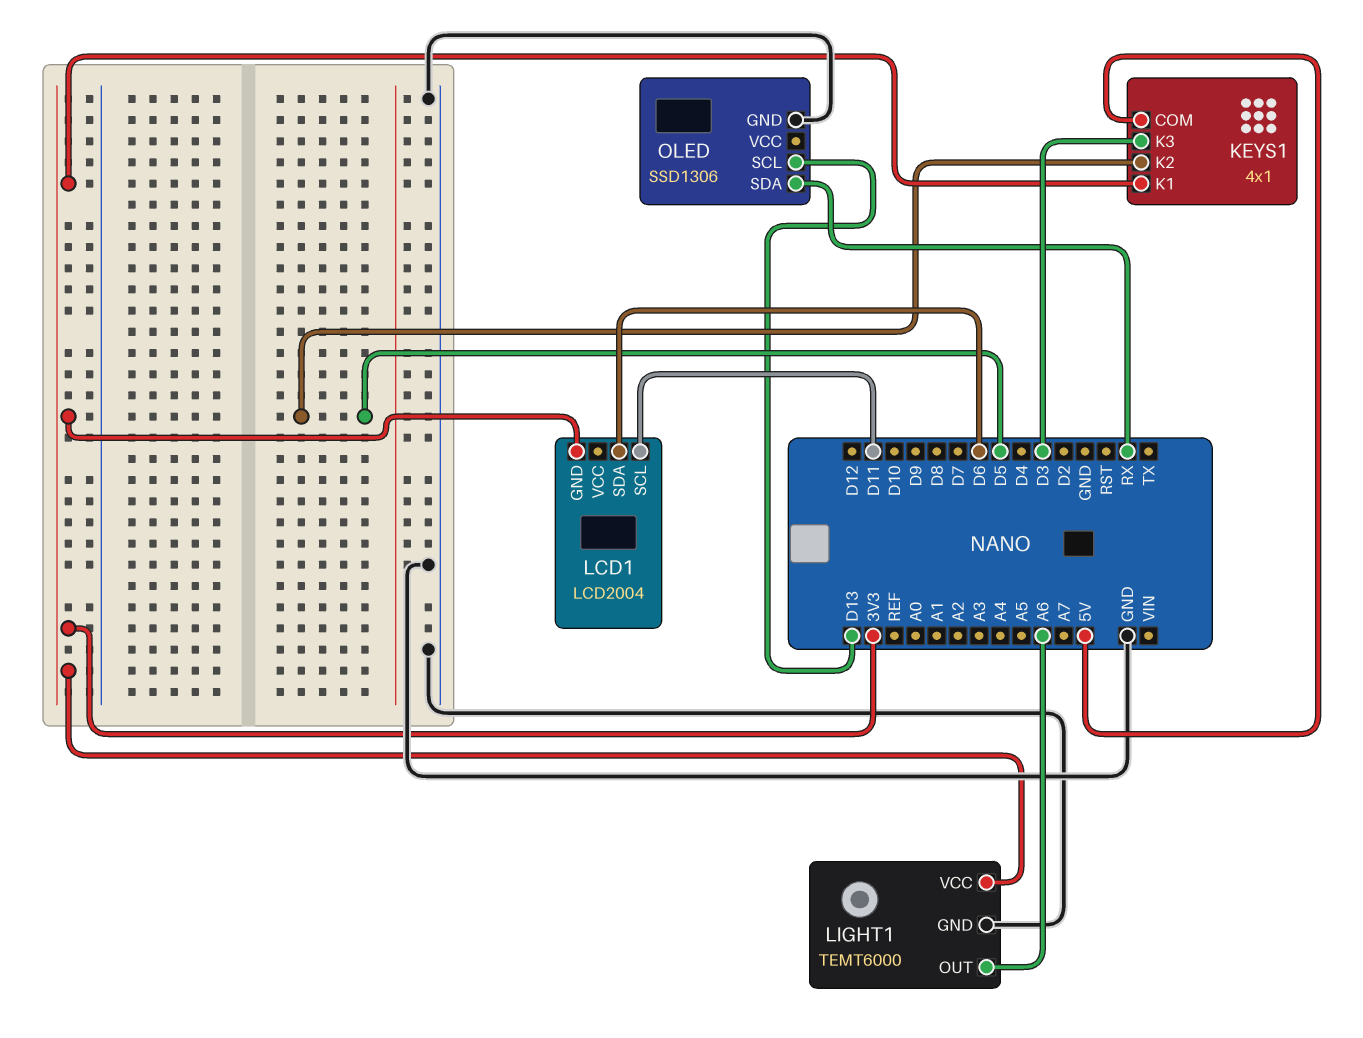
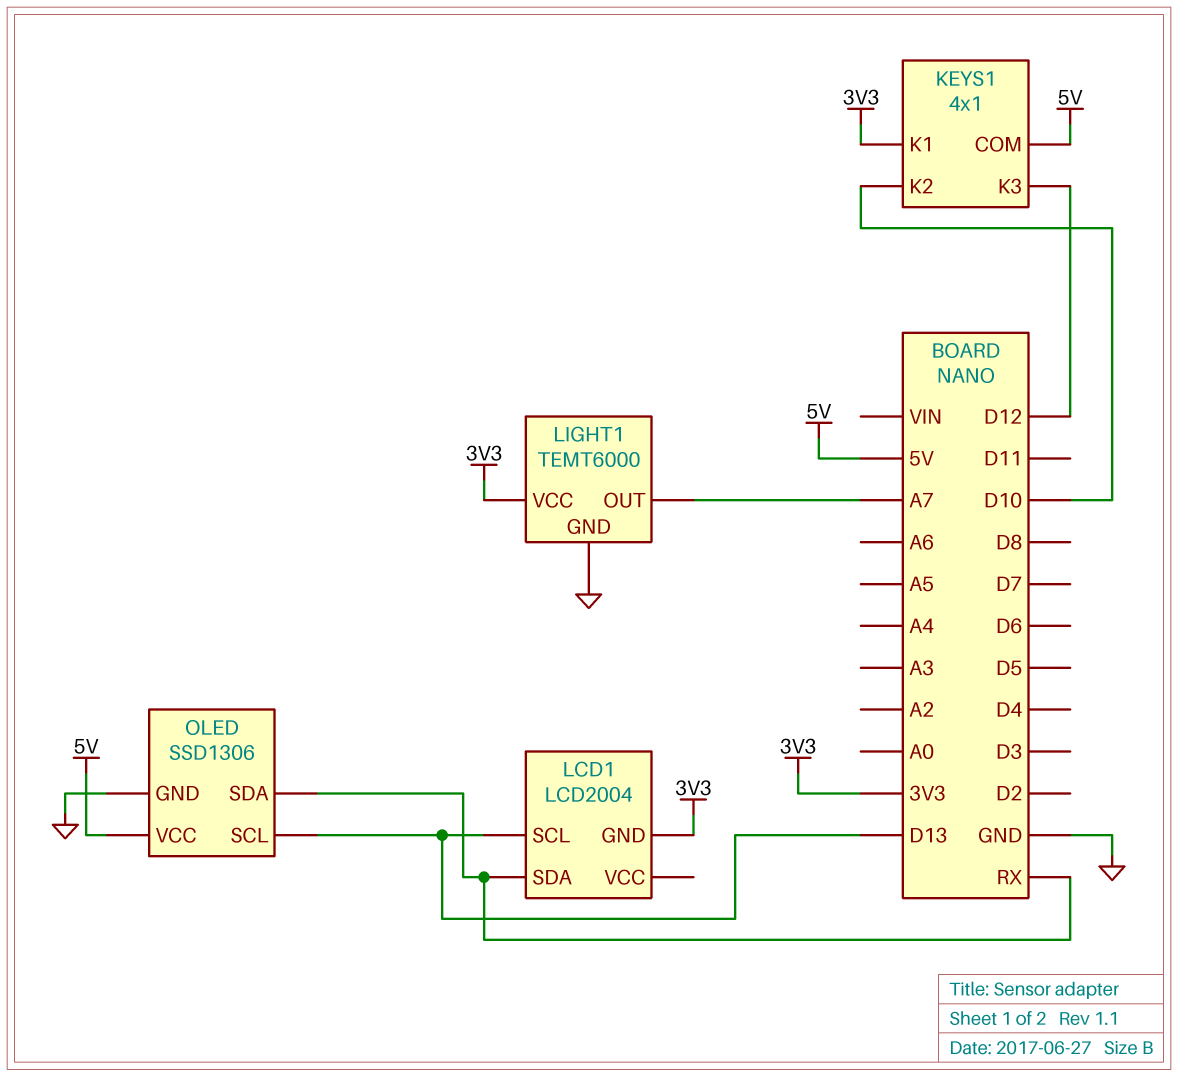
KEYS1 pin K2: D5 -> D10
KEYS1 pin K3: D3 -> D12
LCD1 pin SCL: D11 -> D13
LCD1 pin SDA: D6 -> RX
LIGHT1 pin OUT: A6 -> A7
OLED pin VCC: none -> 5V

